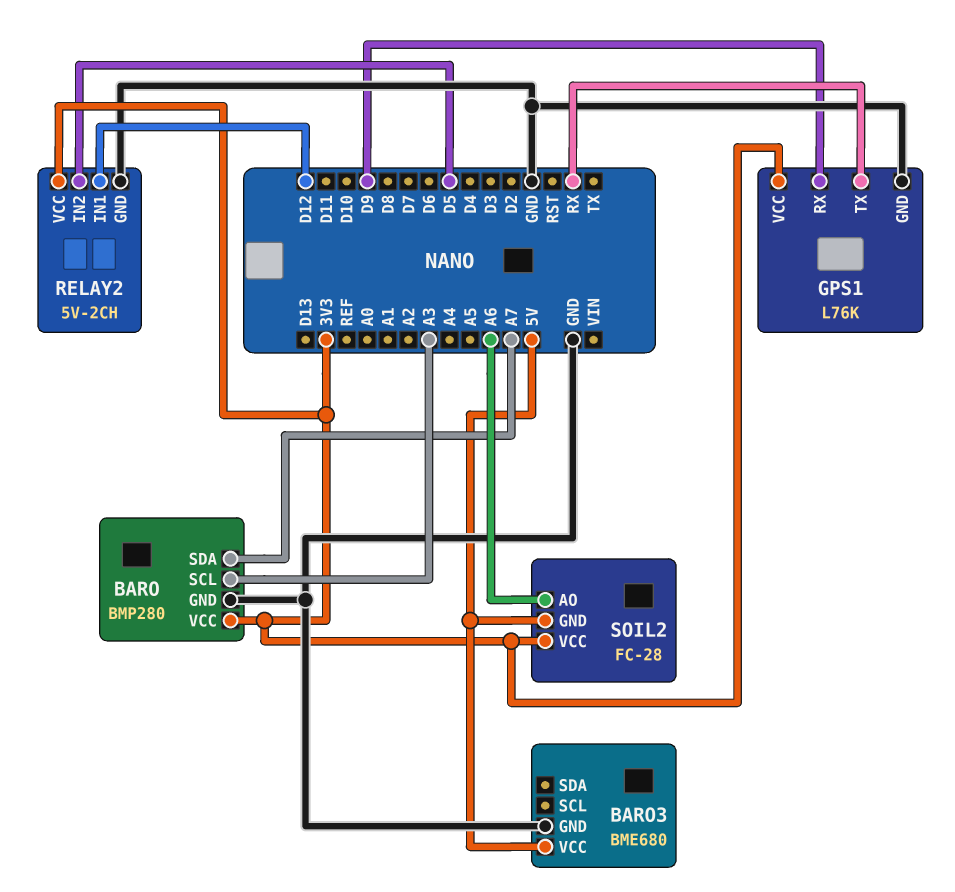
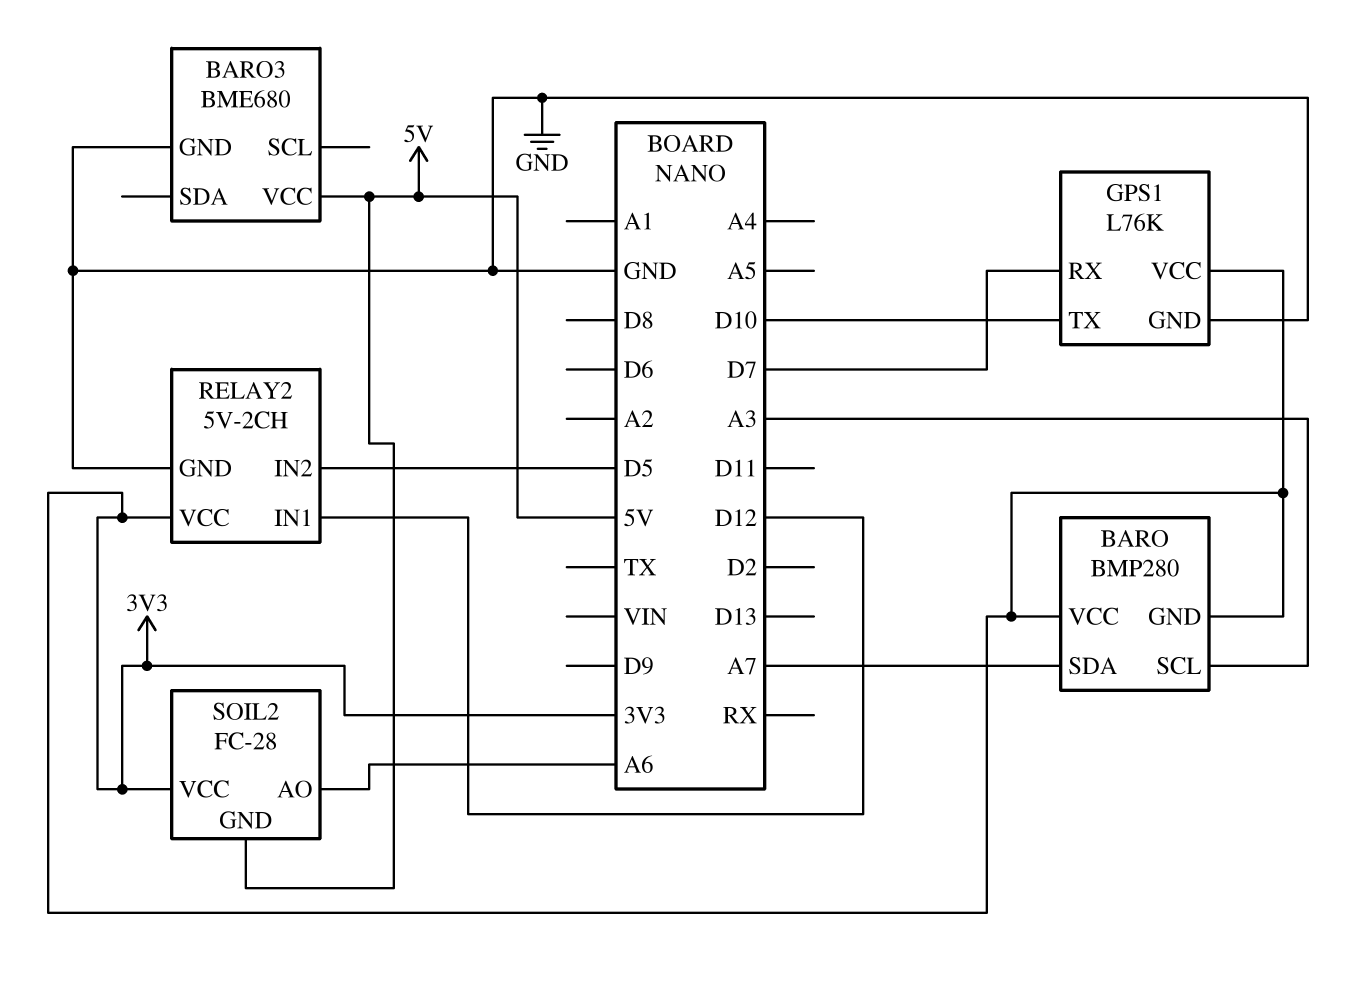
BARO pin GND: GND -> 3V3
GPS1 pin RX: D9 -> D7
GPS1 pin TX: RX -> D10

